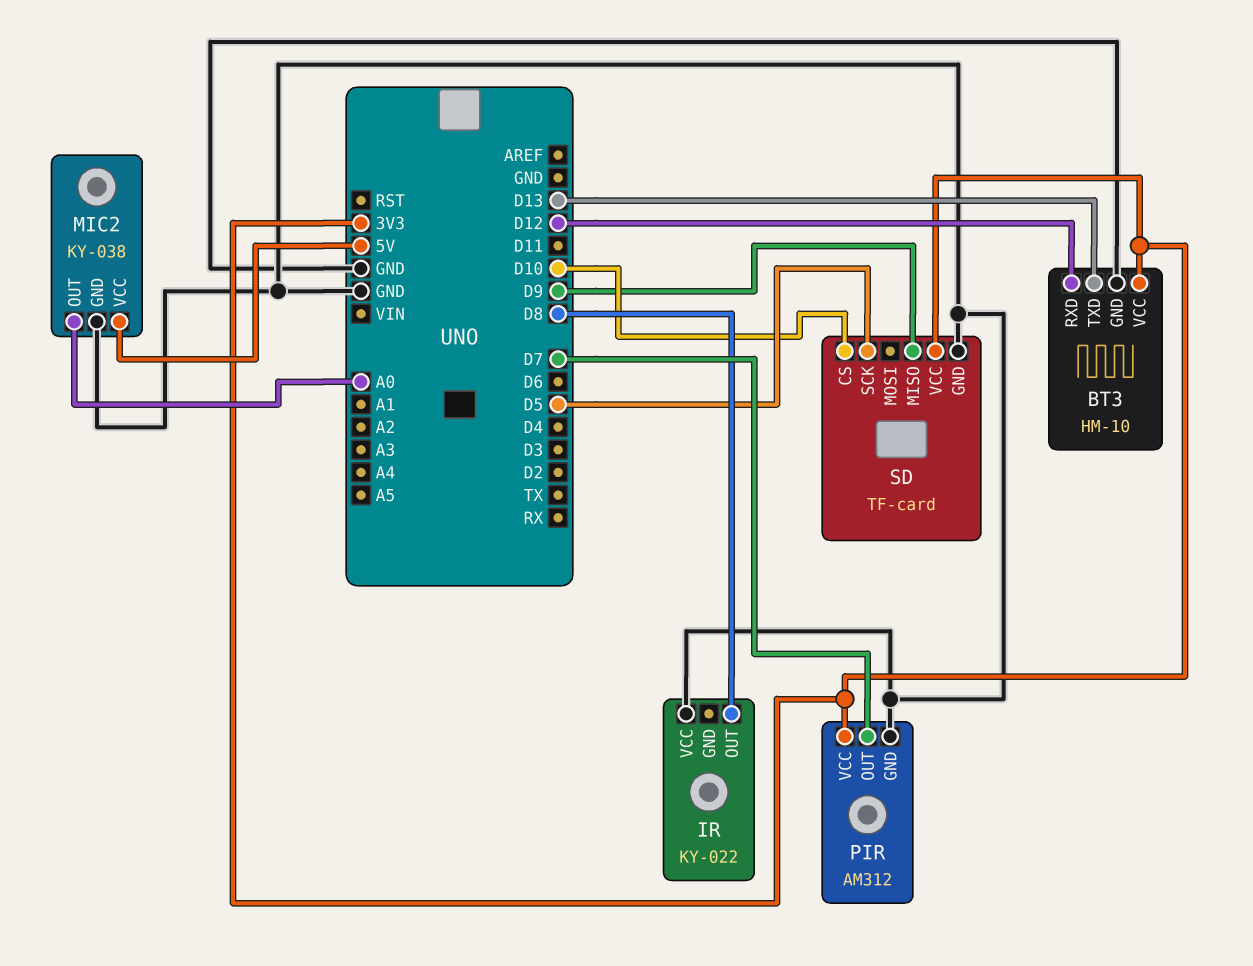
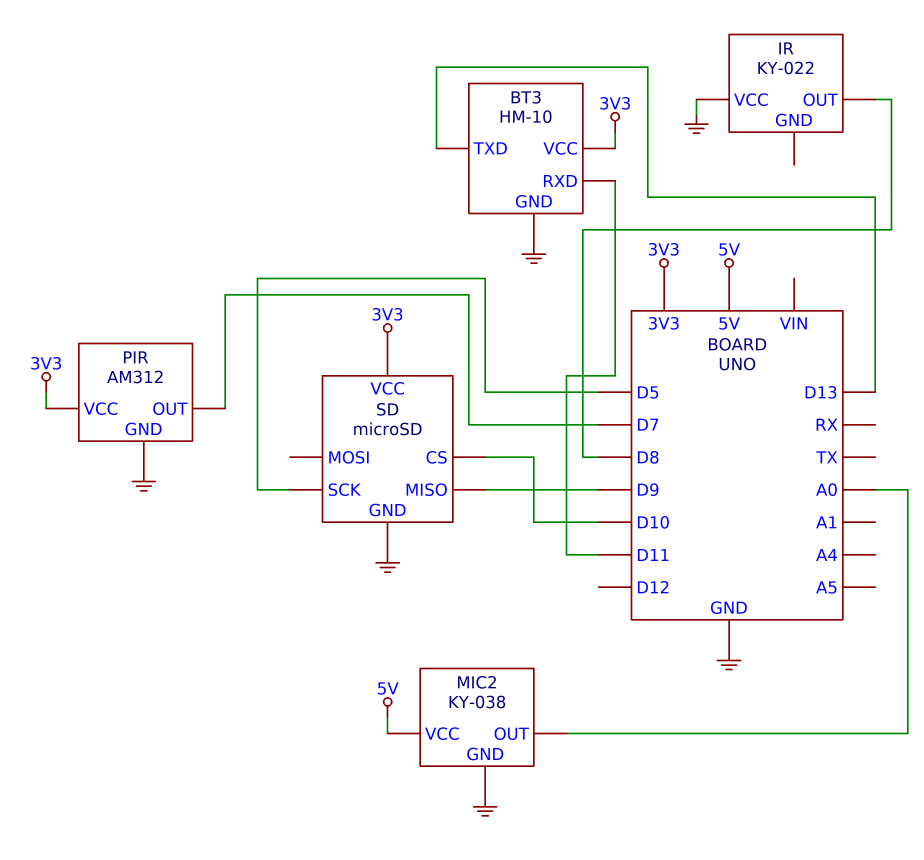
BT3 pin RXD: D12 -> D11
SD: TF-card -> microSD

